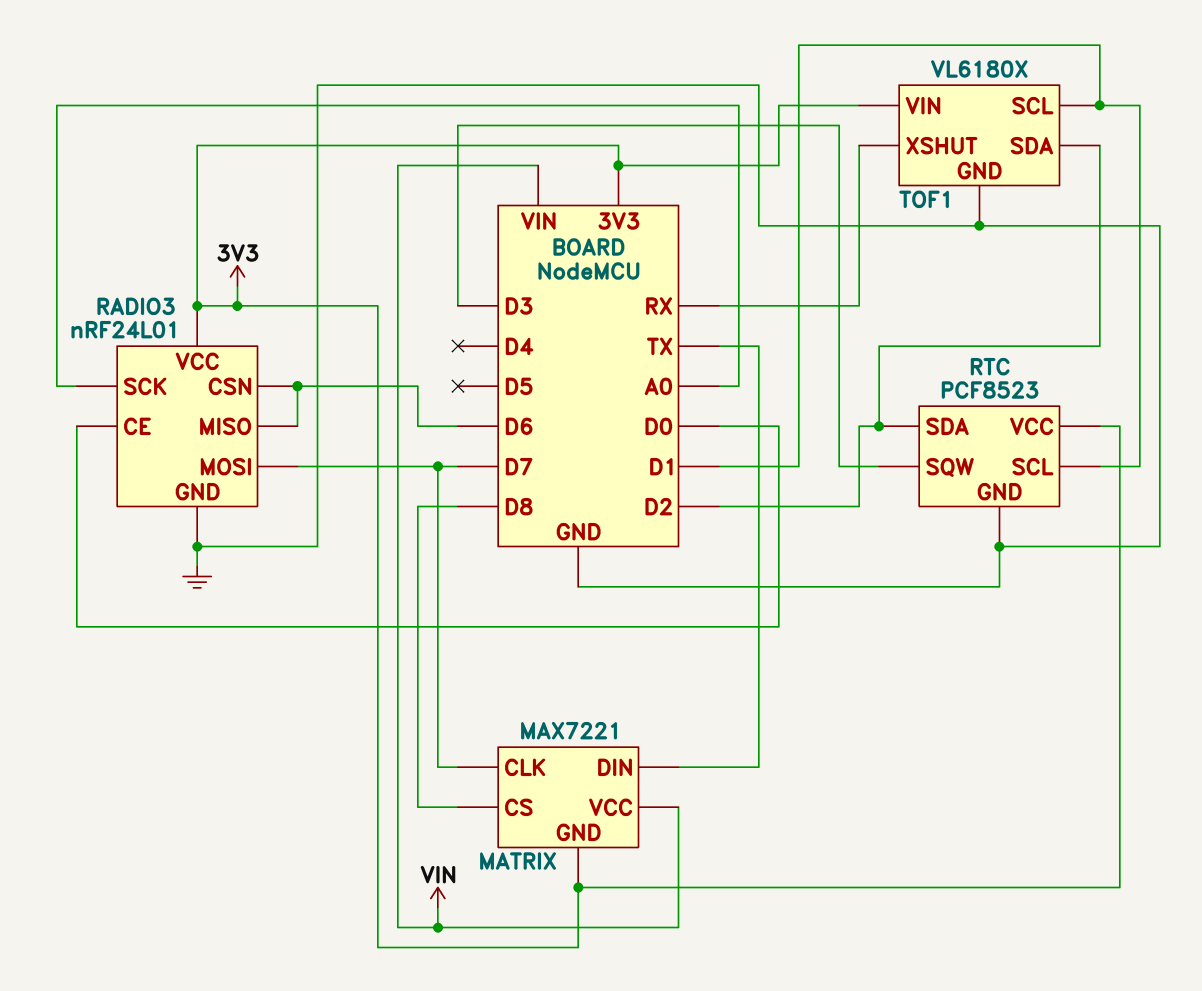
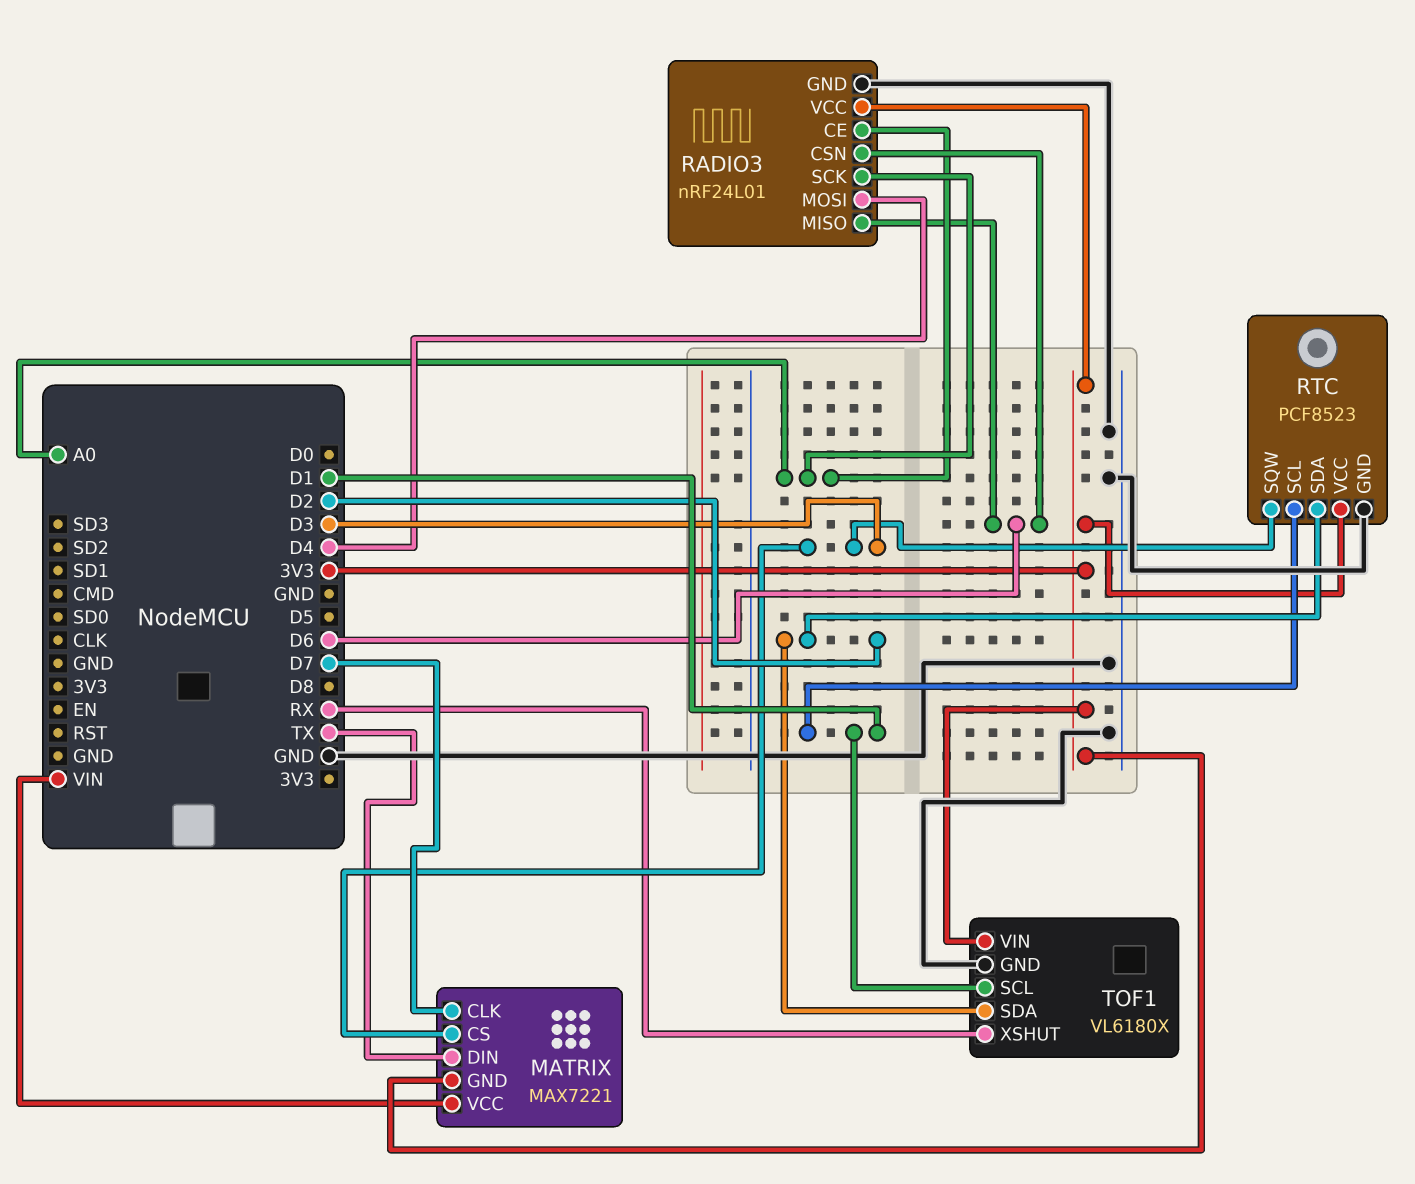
MATRIX pin CS: D8 -> D3
RADIO3 pin CE: D0 -> A0
RADIO3 pin MOSI: D7 -> D4

